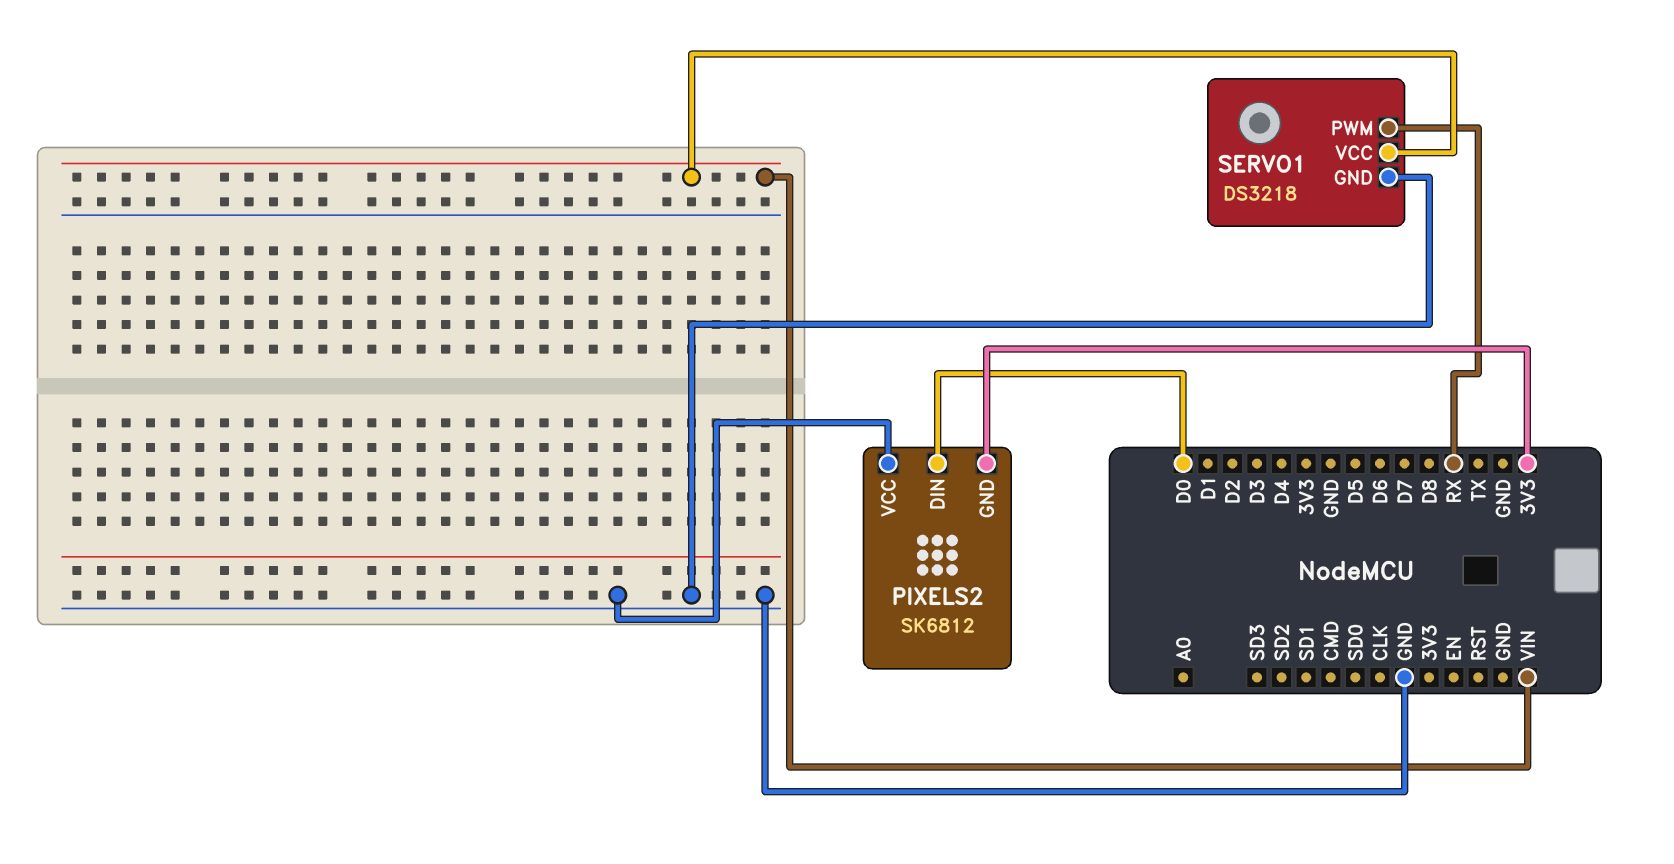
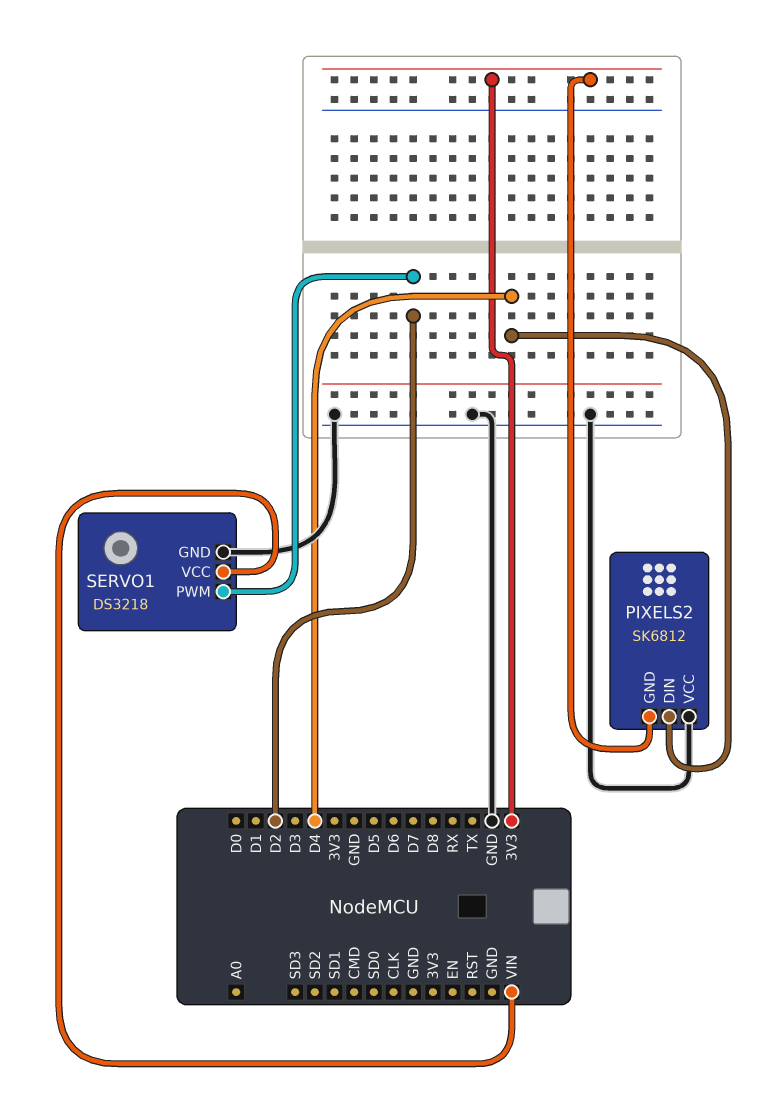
PIXELS2 pin DIN: D0 -> D4
SERVO1 pin PWM: RX -> D2

